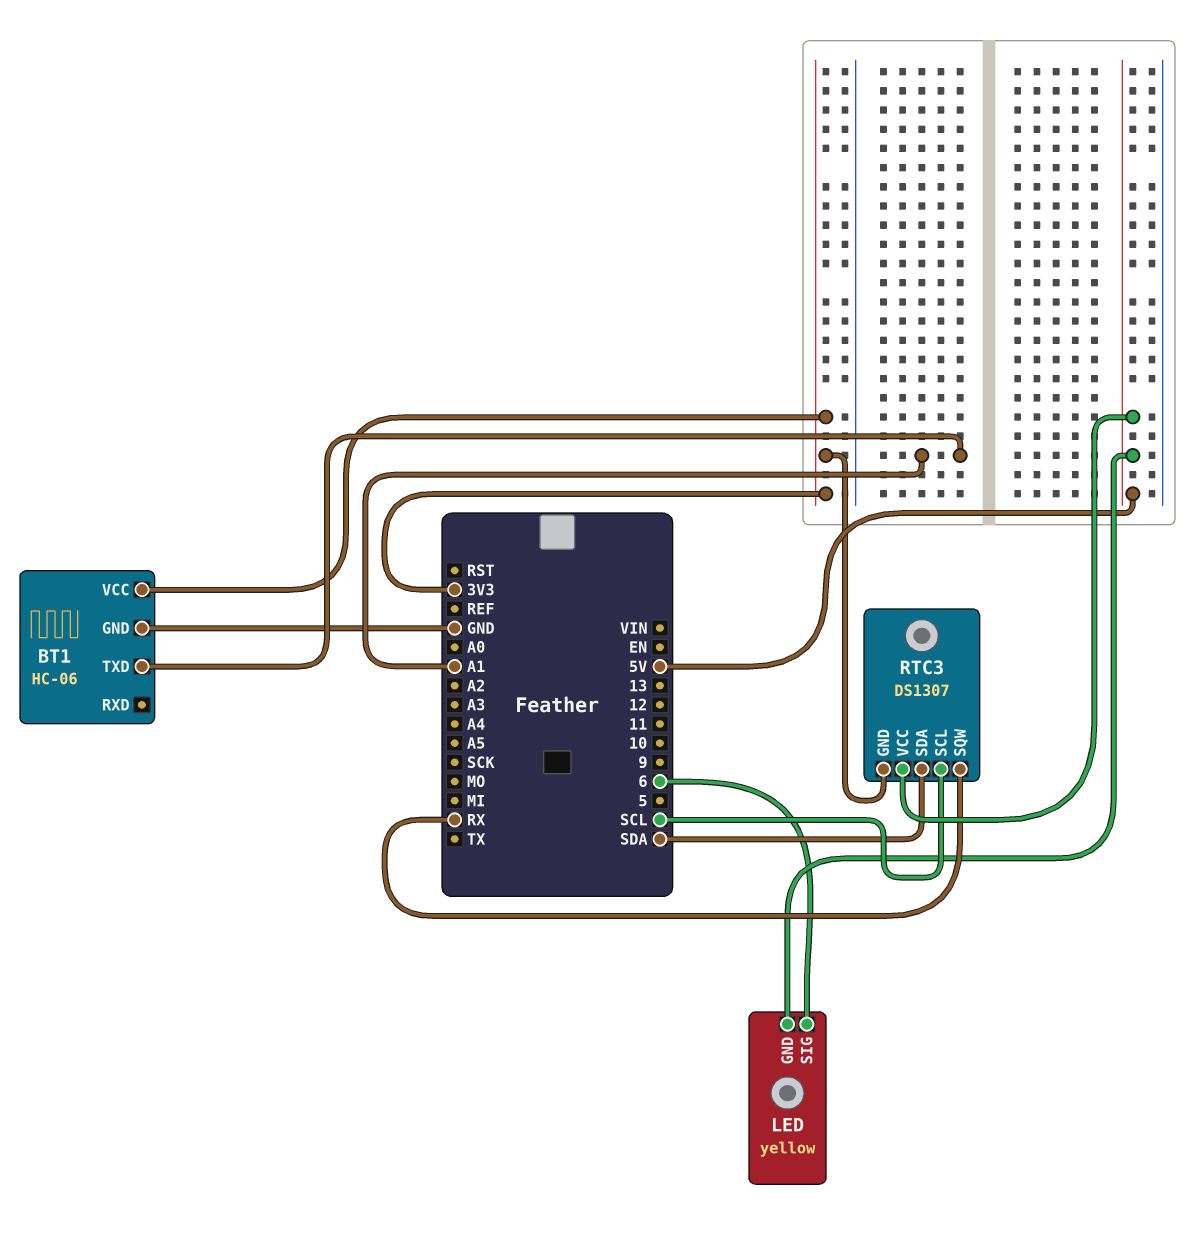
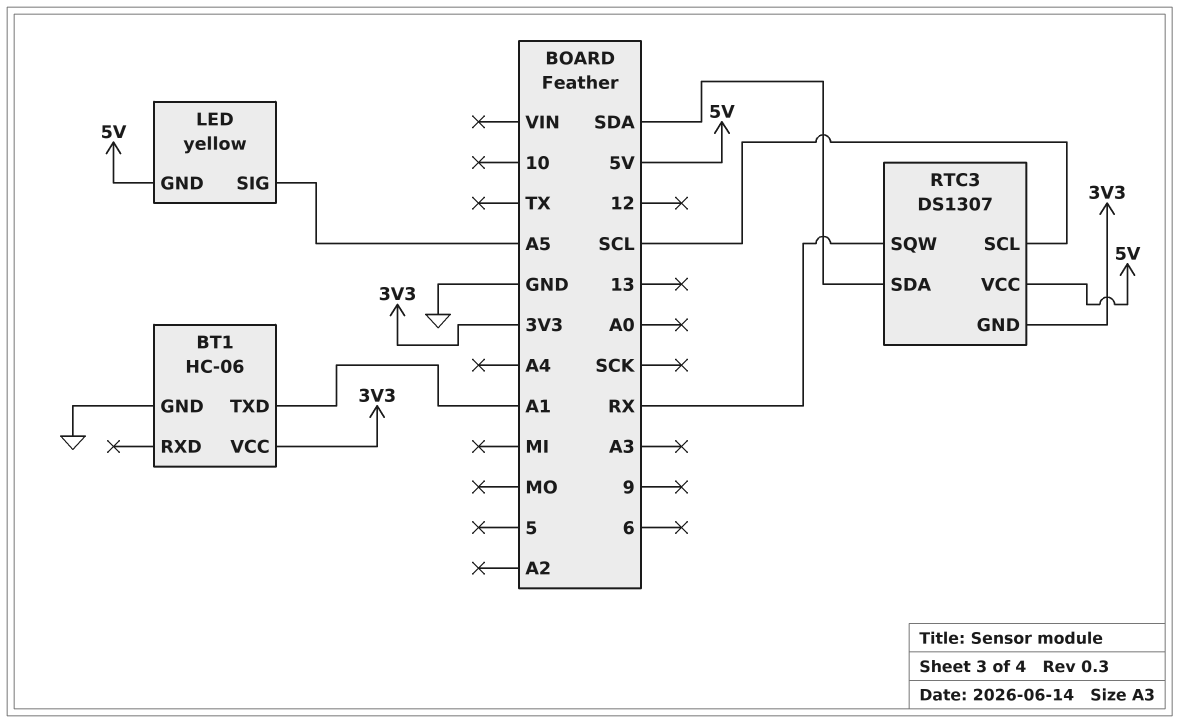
LED pin SIG: 6 -> A5

